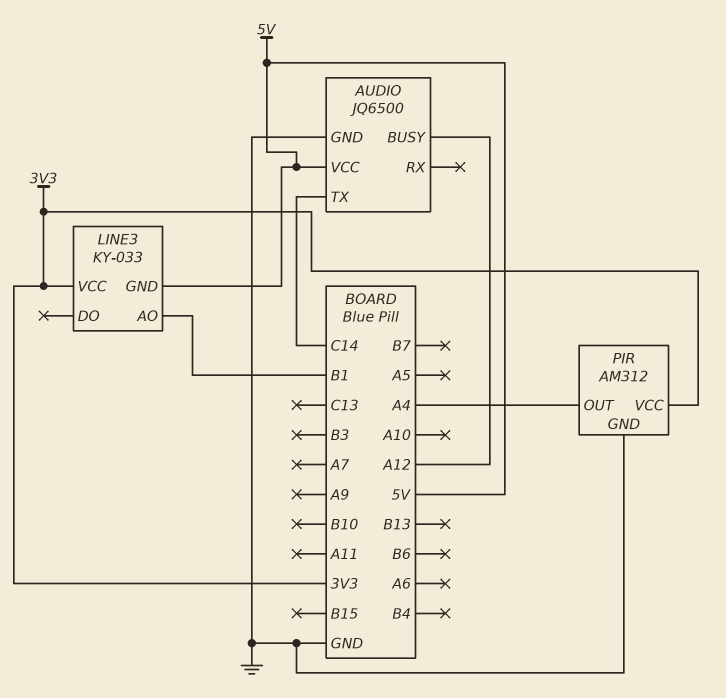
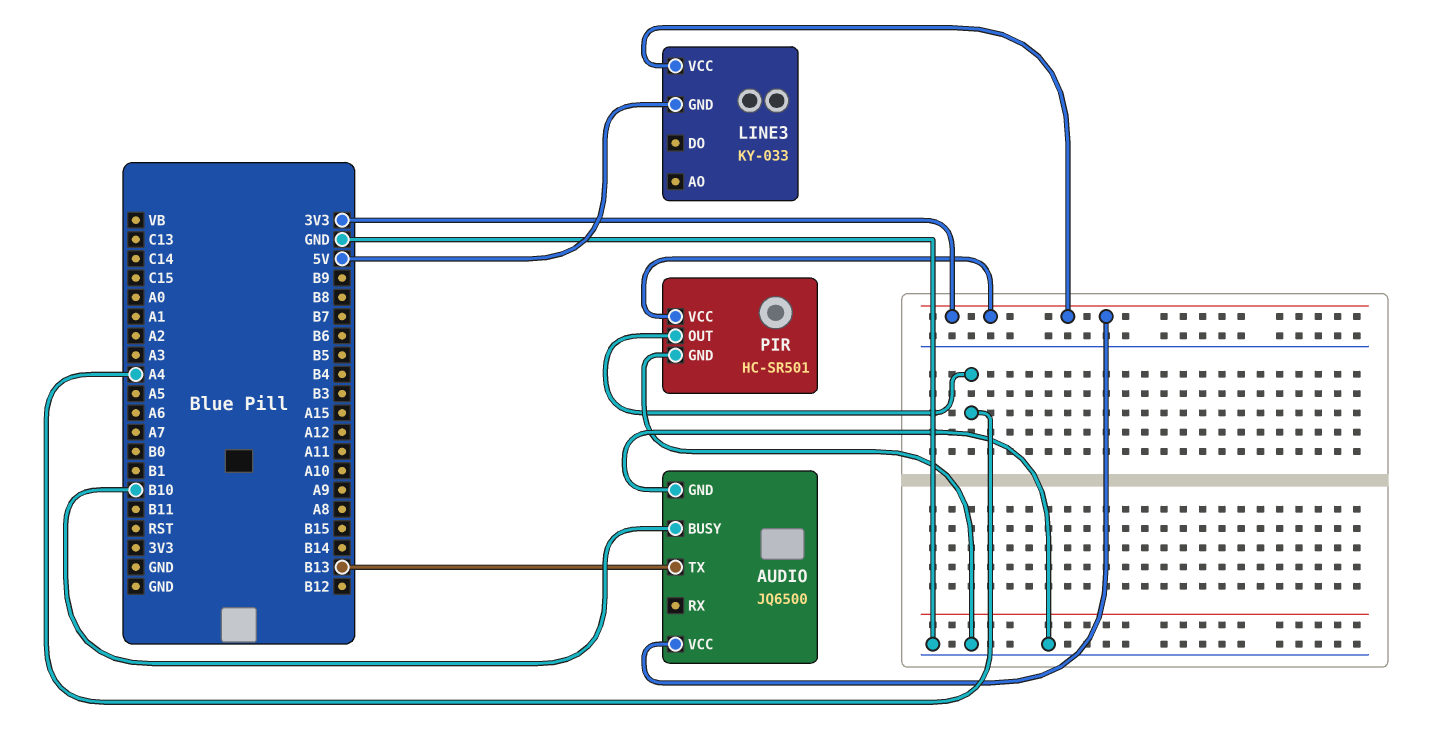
AUDIO pin BUSY: A12 -> B10
AUDIO pin TX: C14 -> B13
AUDIO pin VCC: 5V -> 3V3
LINE3 pin AO: B1 -> none
PIR: AM312 -> HC-SR501

